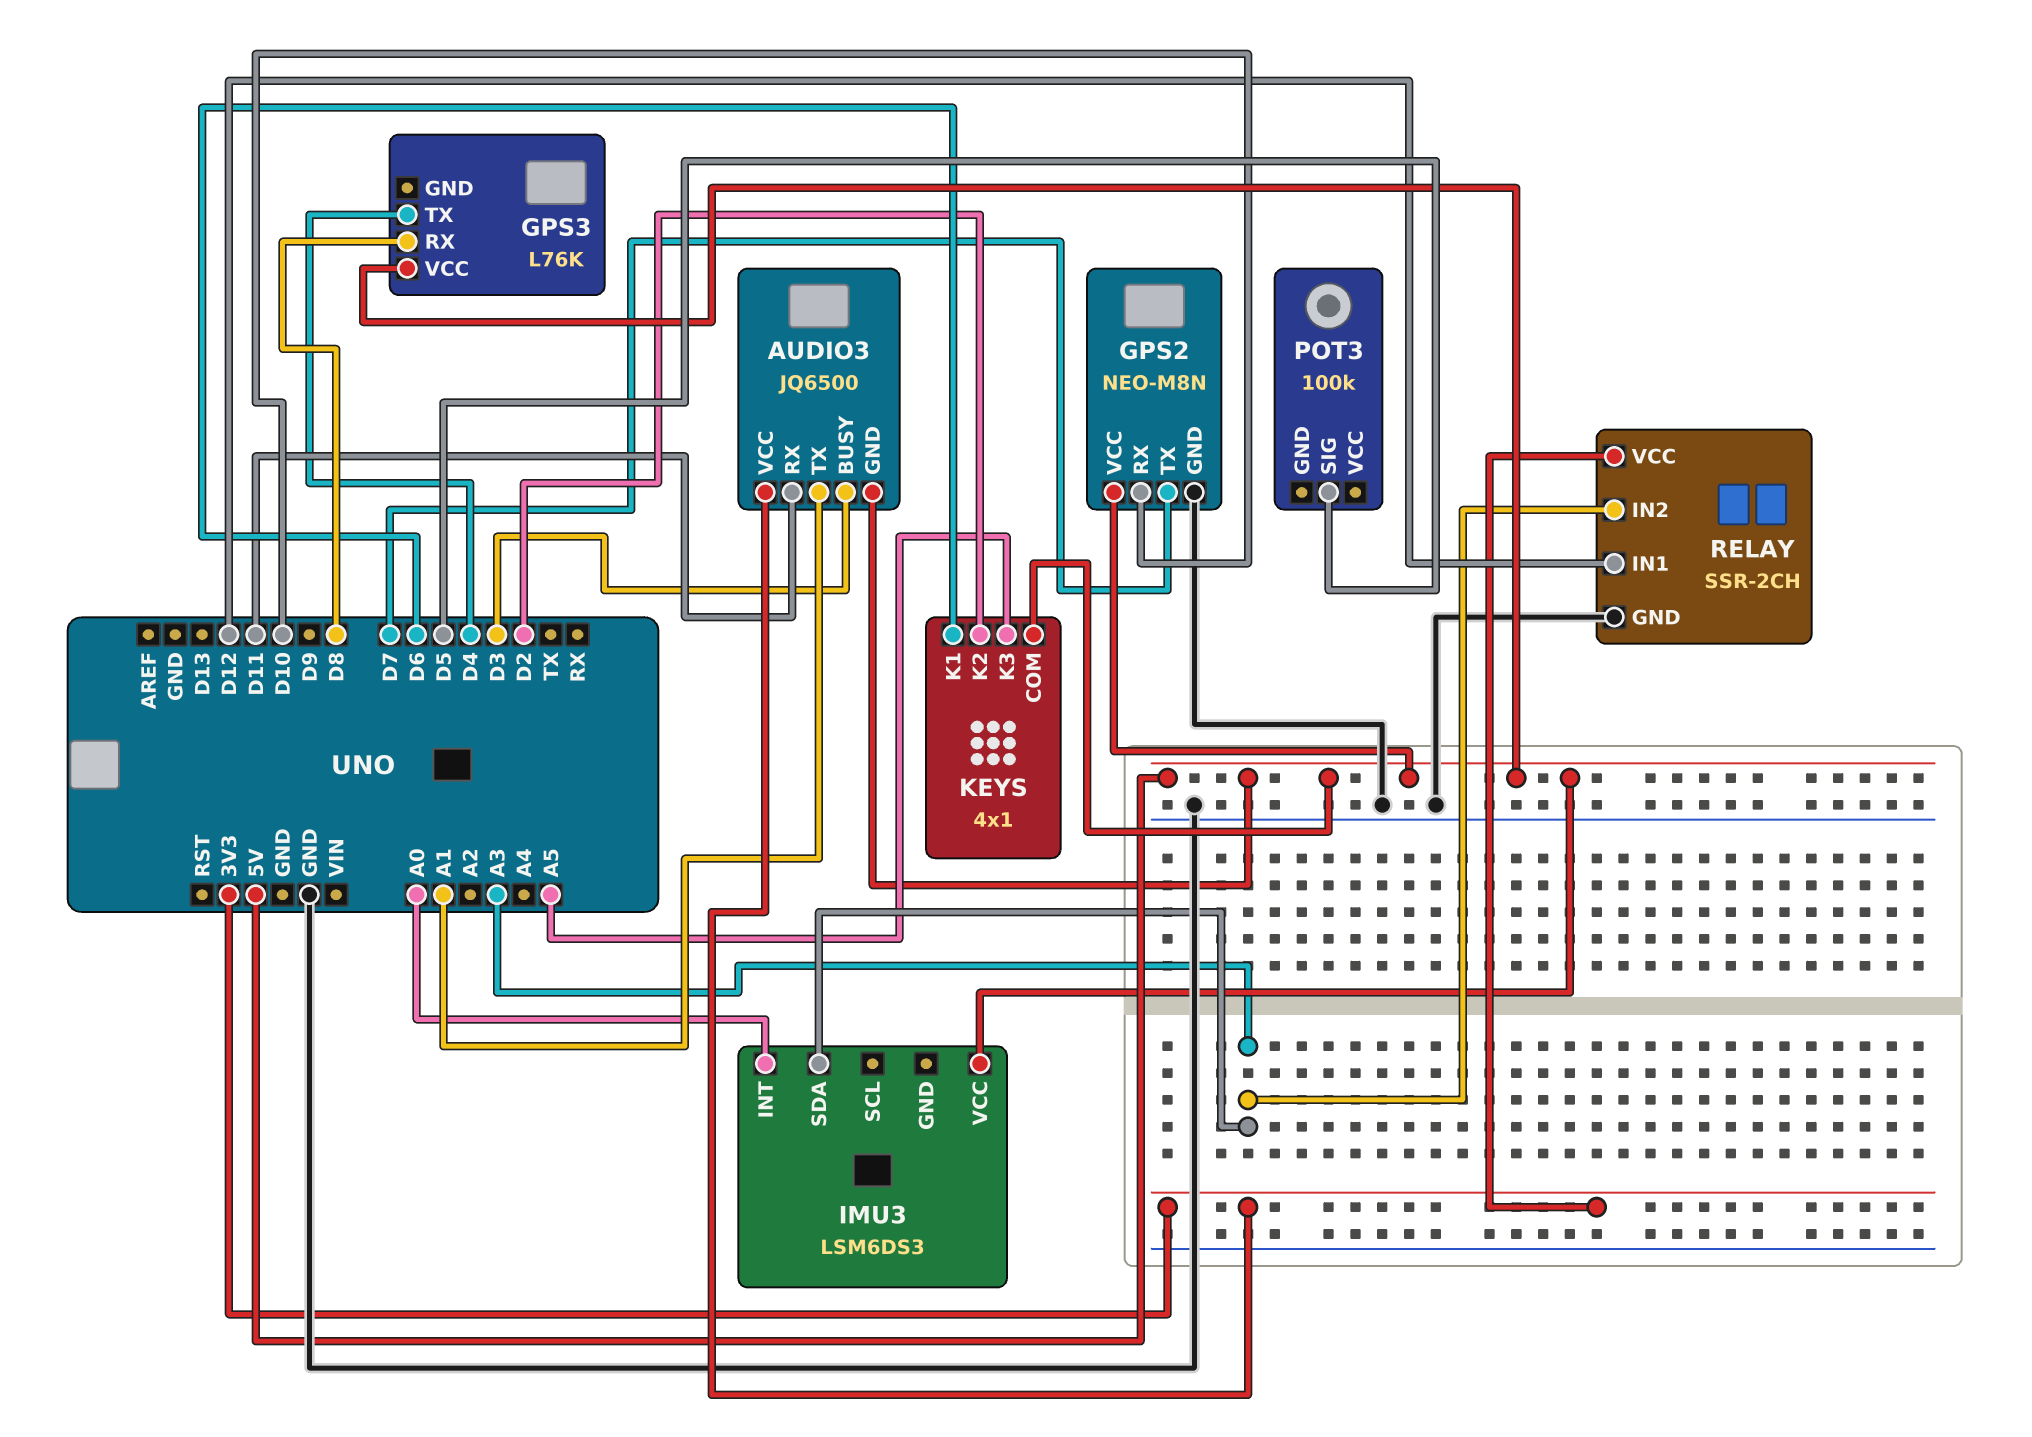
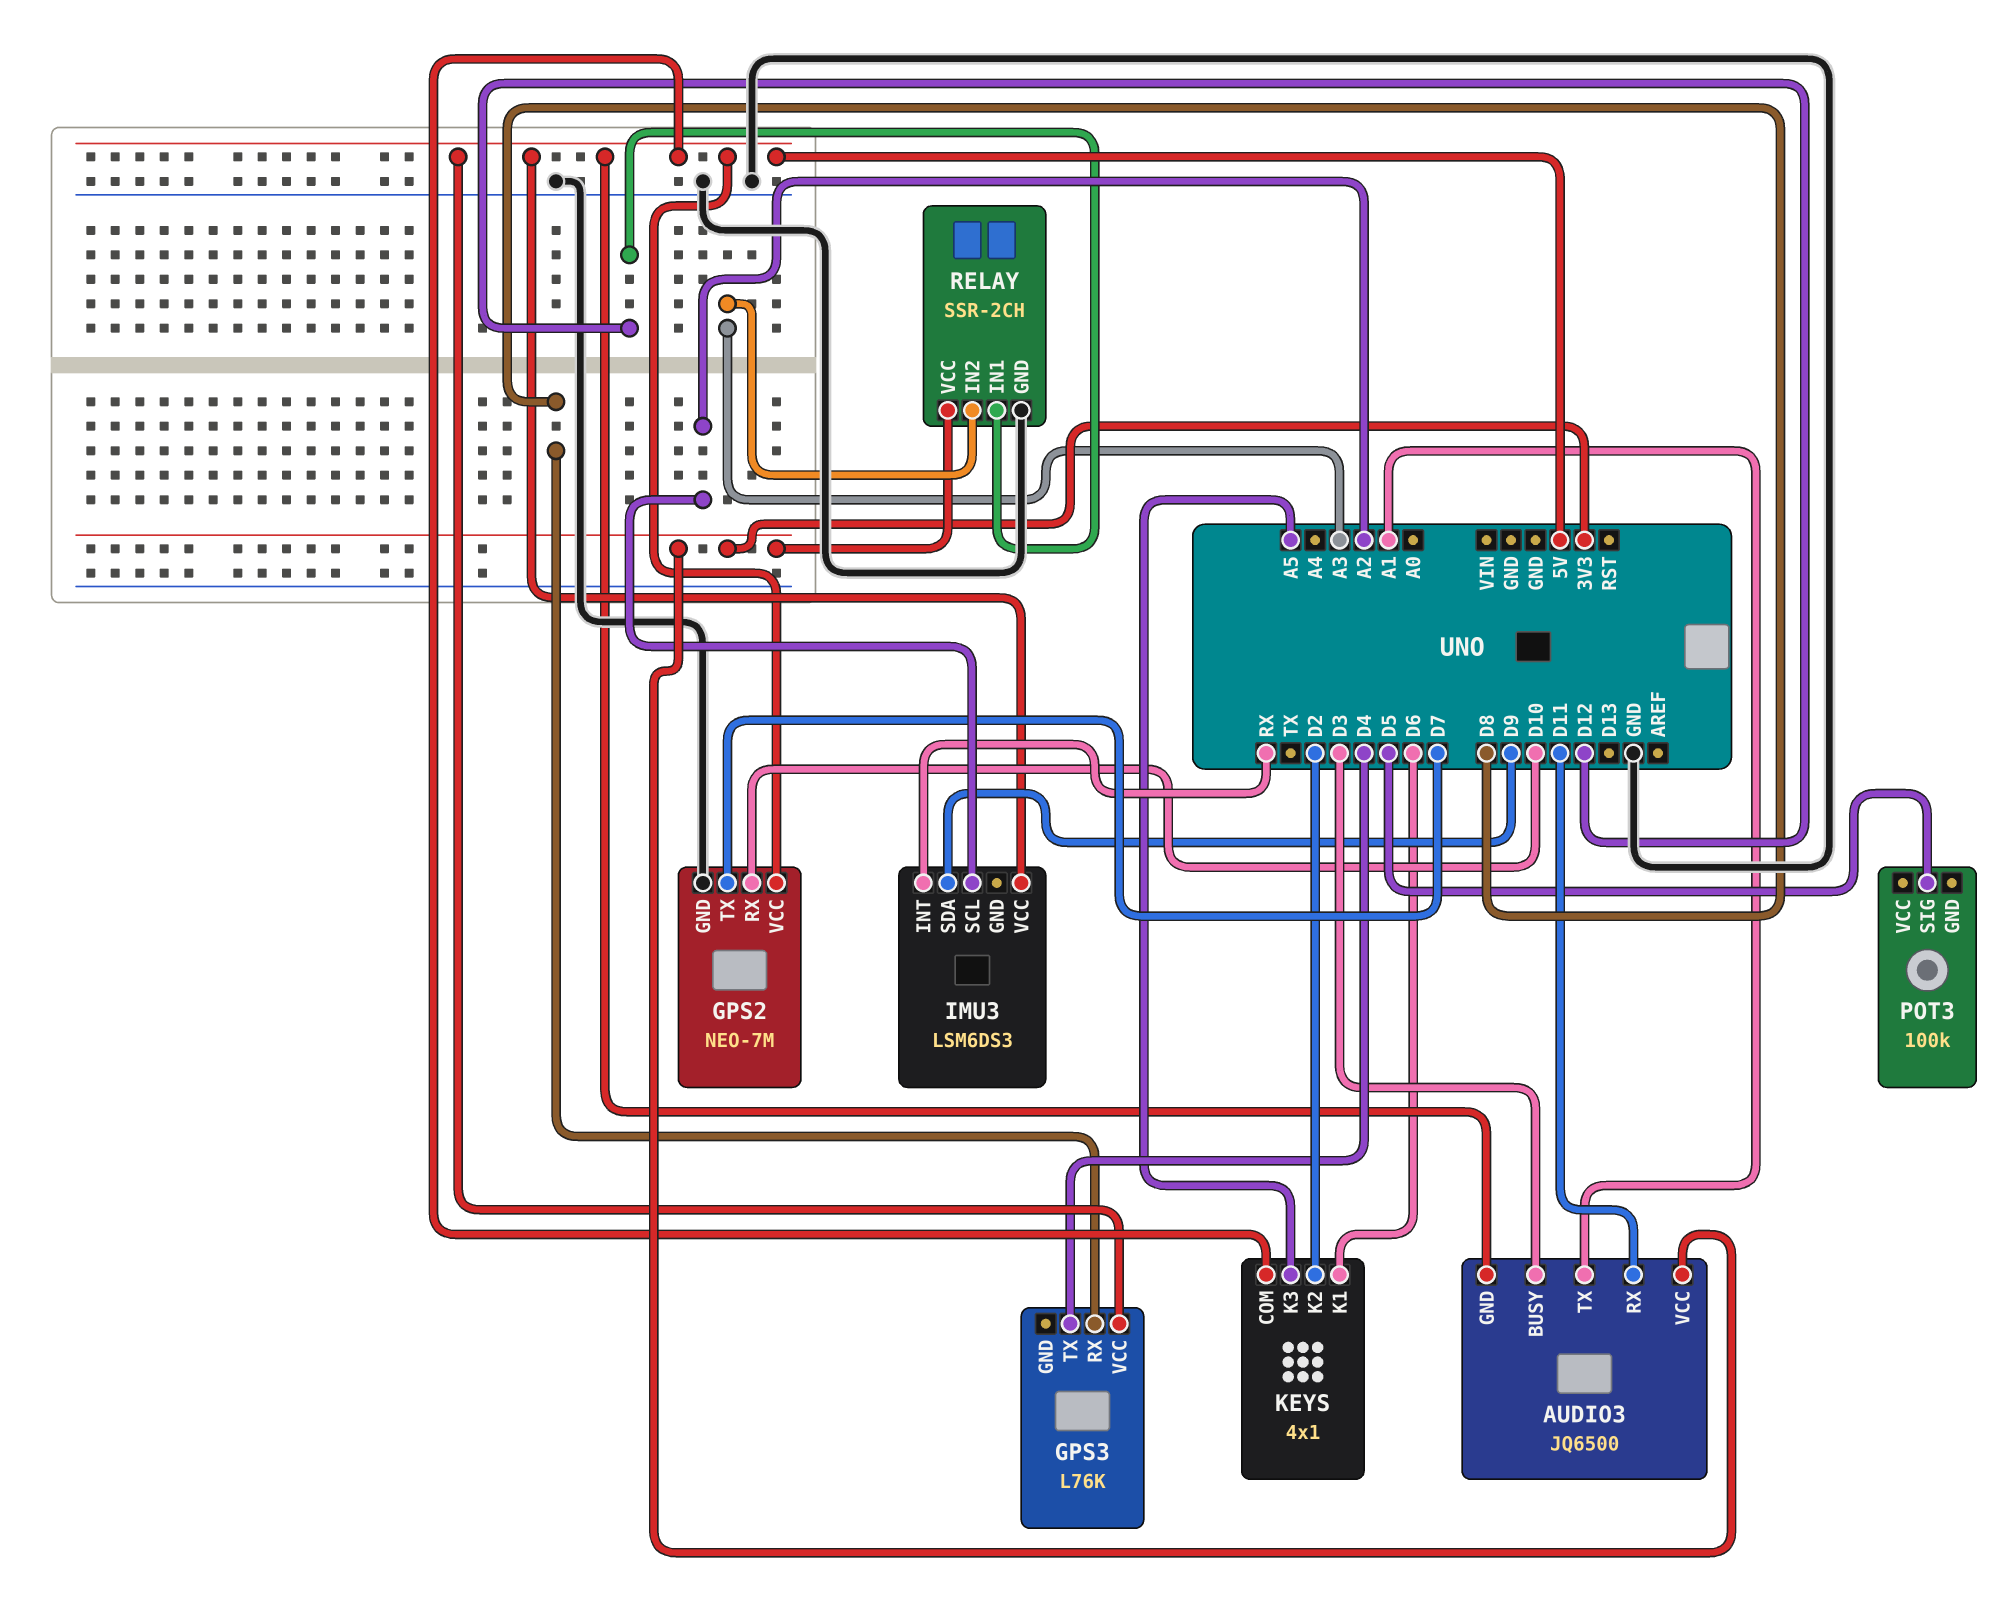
GPS2: NEO-M8N -> NEO-7M
IMU3 pin INT: A0 -> RX
IMU3 pin SCL: none -> A2
IMU3 pin SDA: A3 -> D9

